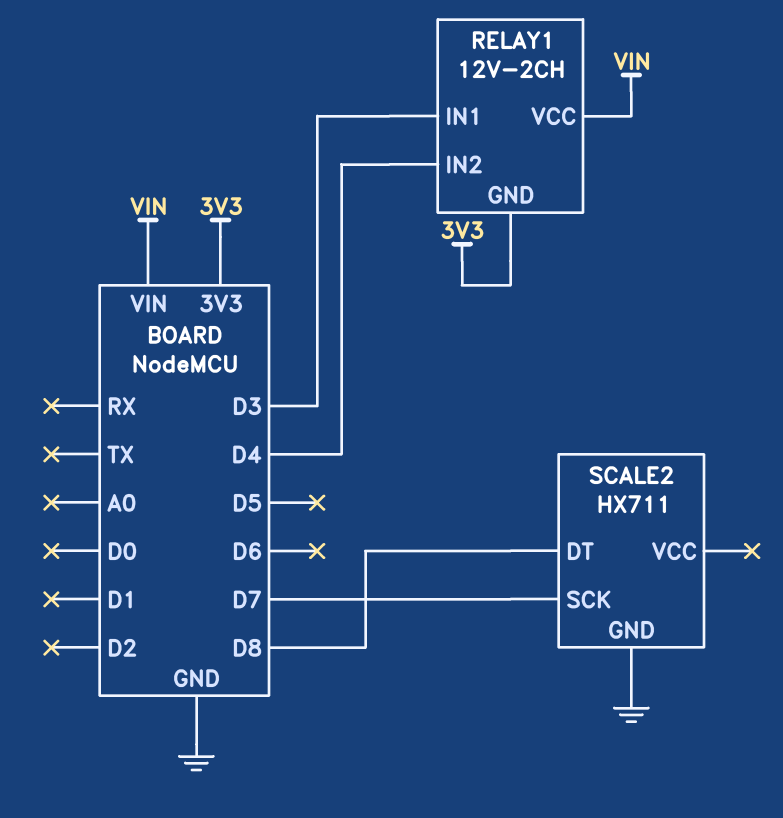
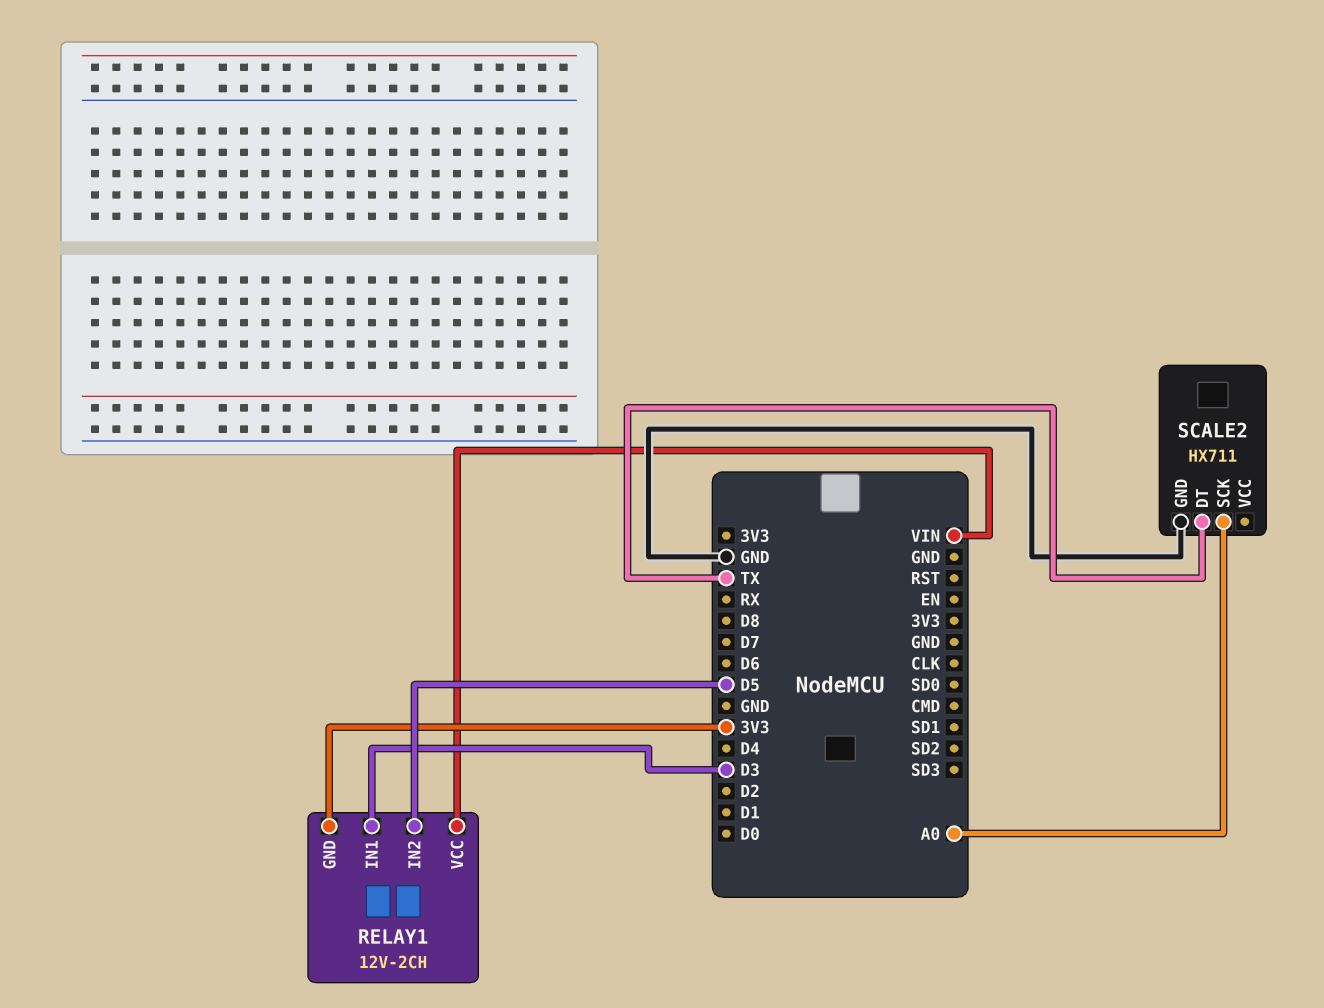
RELAY1 pin IN2: D4 -> D5
SCALE2 pin DT: D8 -> TX
SCALE2 pin SCK: D7 -> A0

